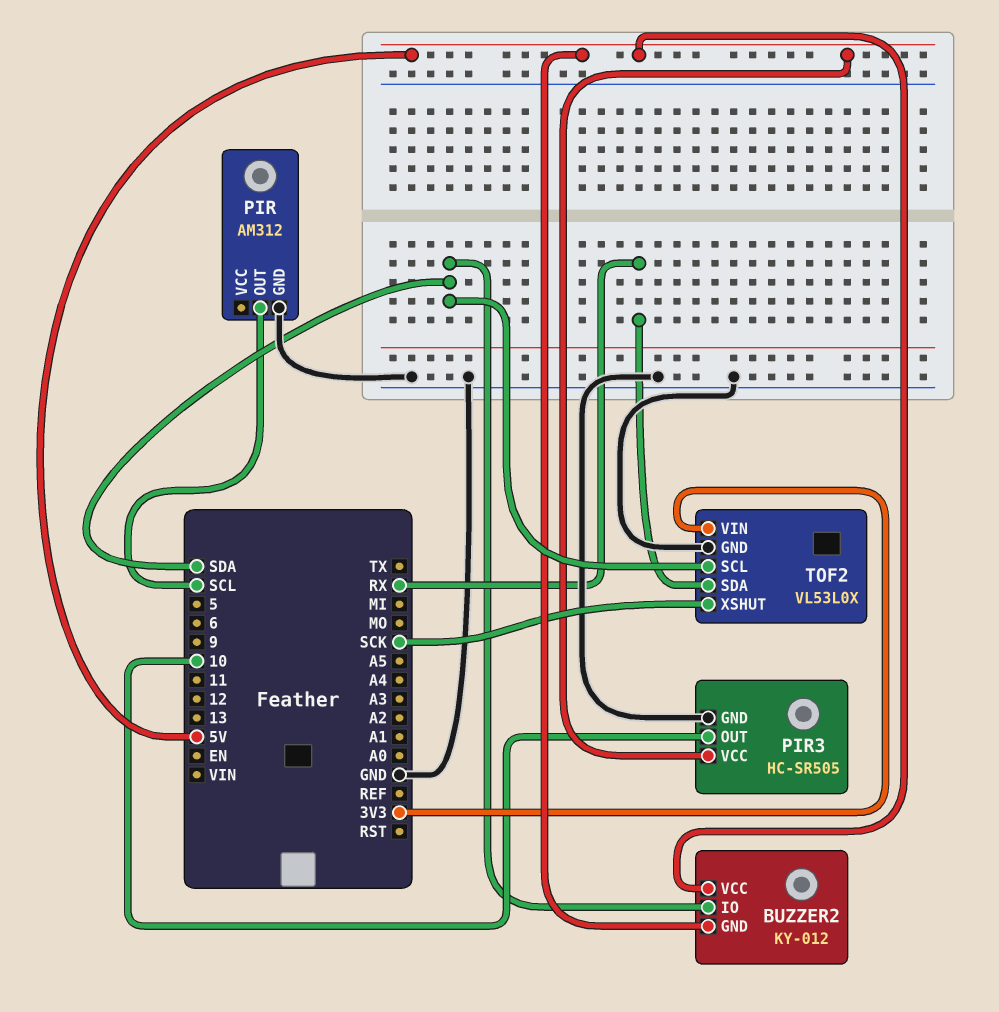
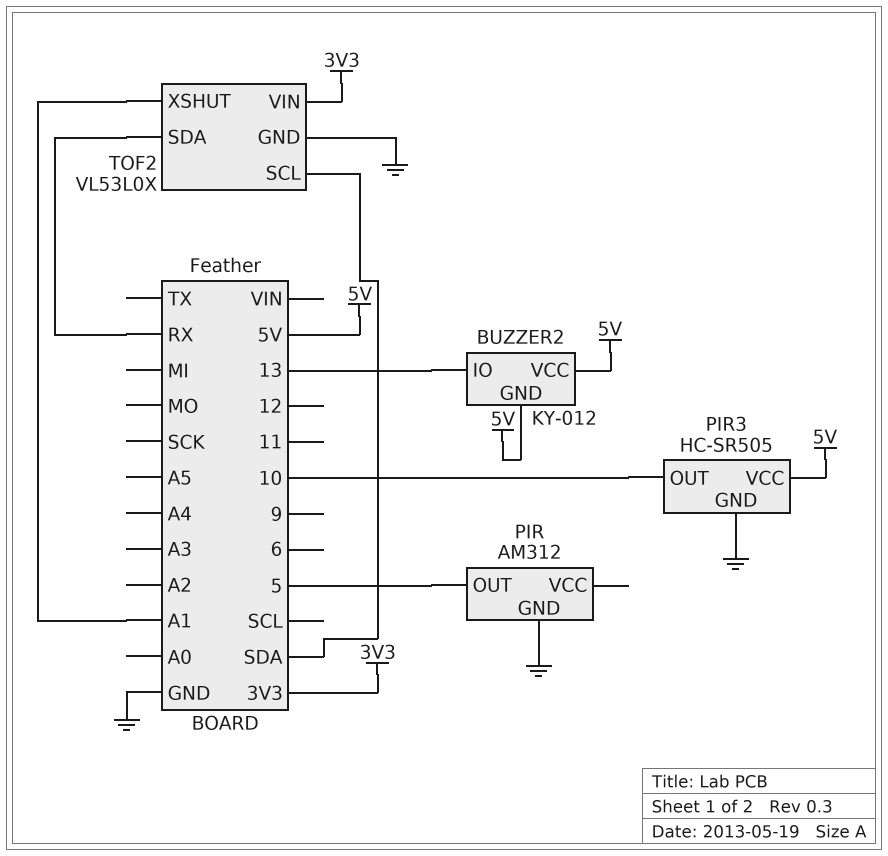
BUZZER2 pin IO: SDA -> 13
PIR pin OUT: SCL -> 5
TOF2 pin XSHUT: SCK -> A1

